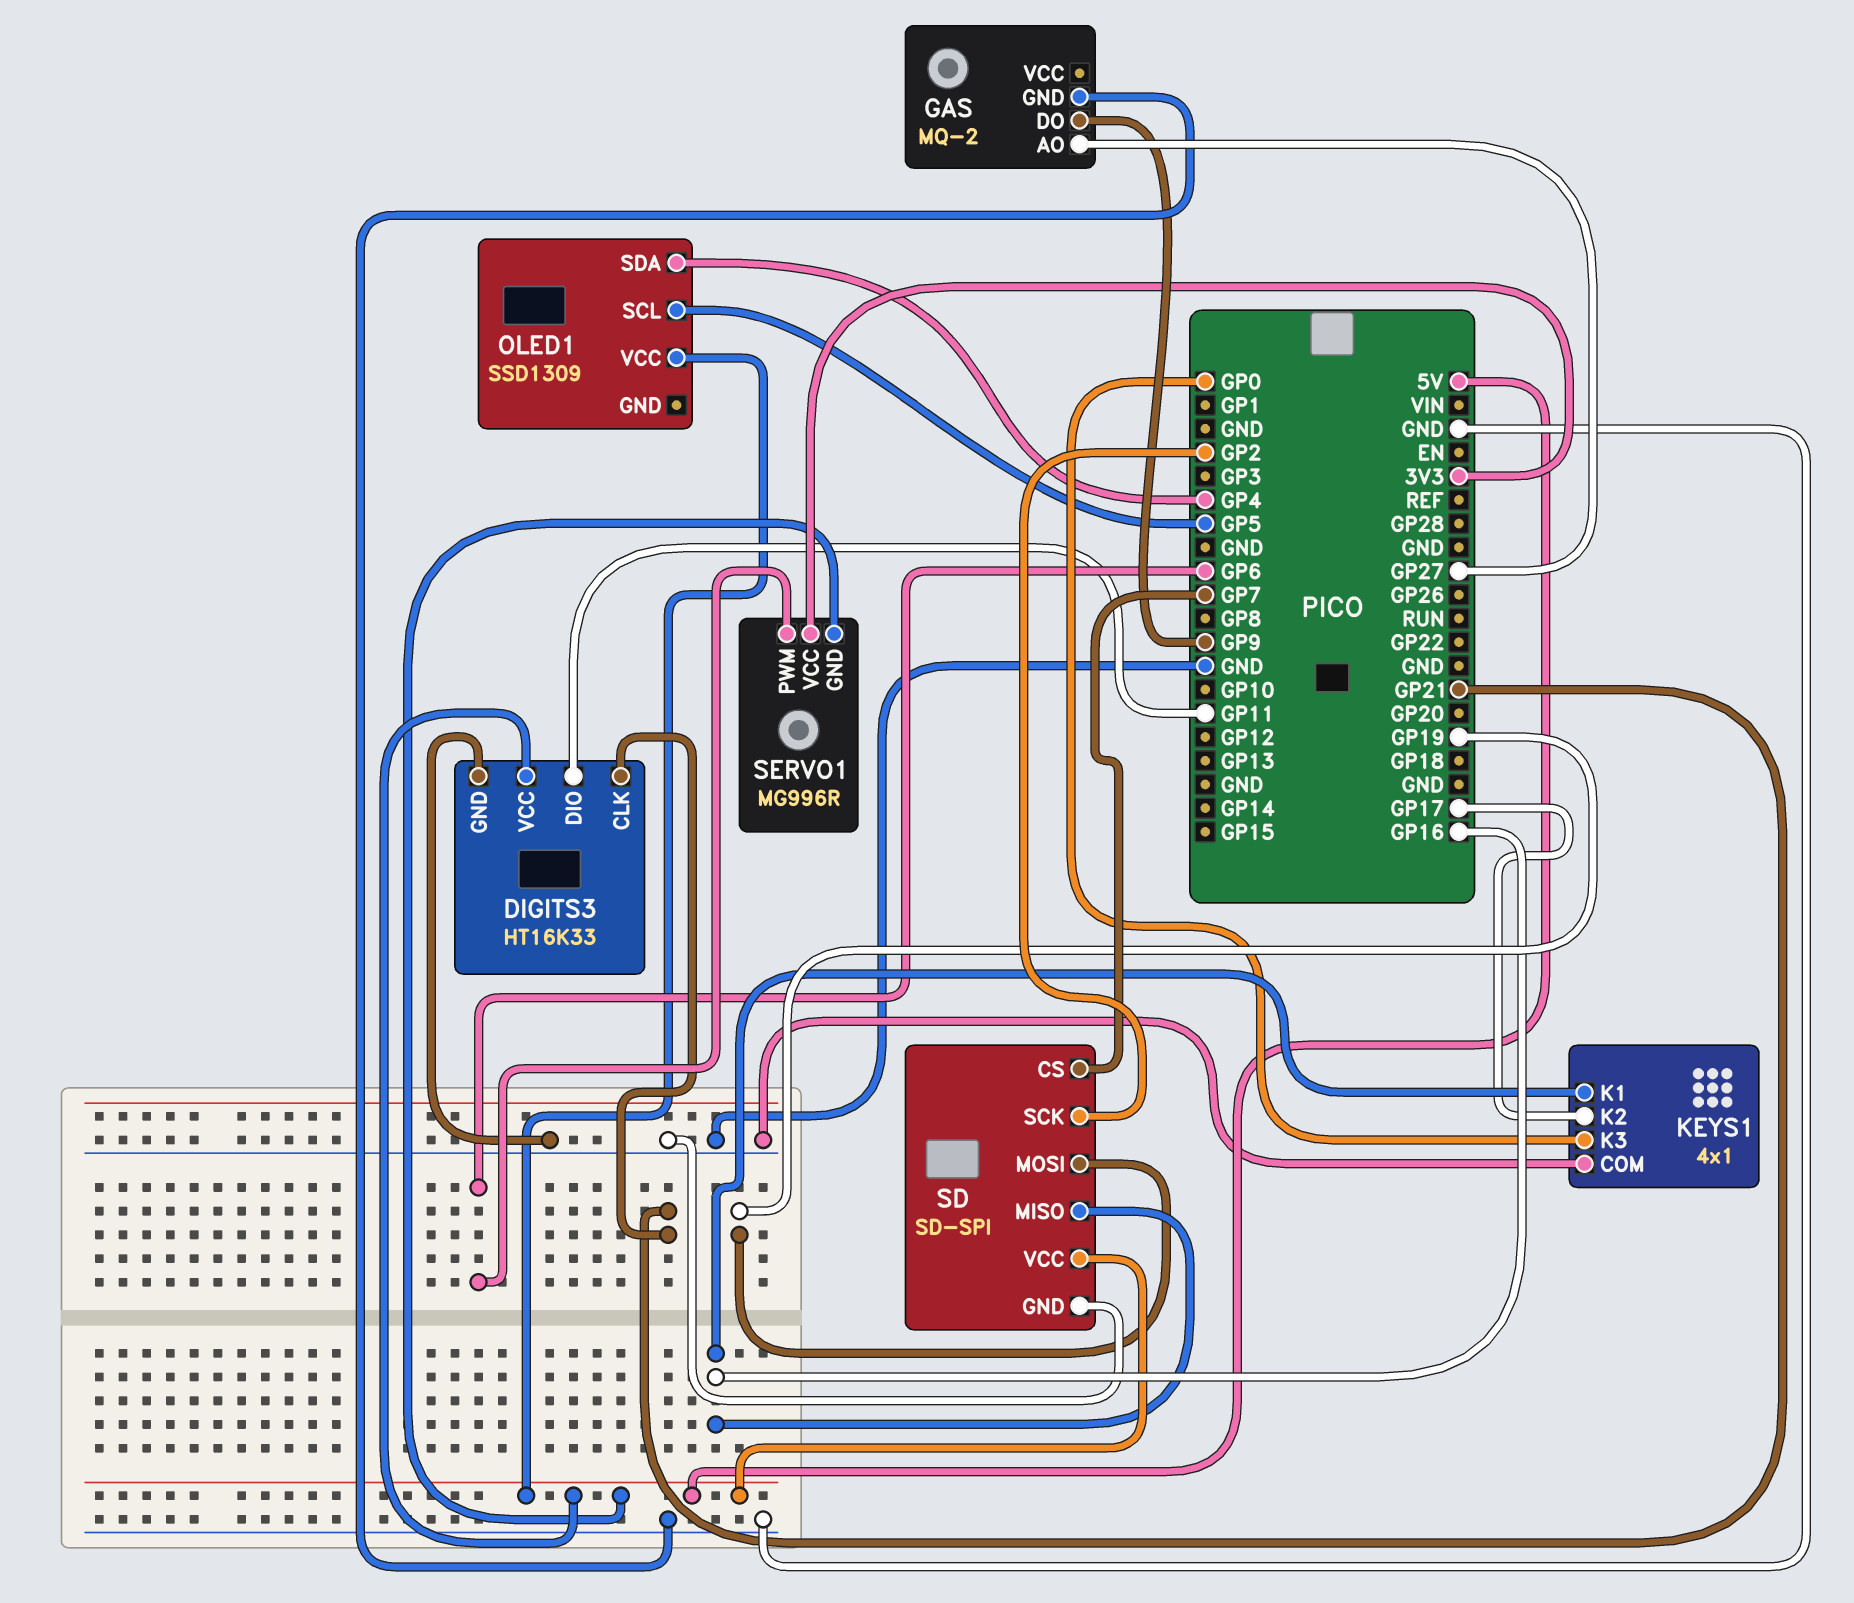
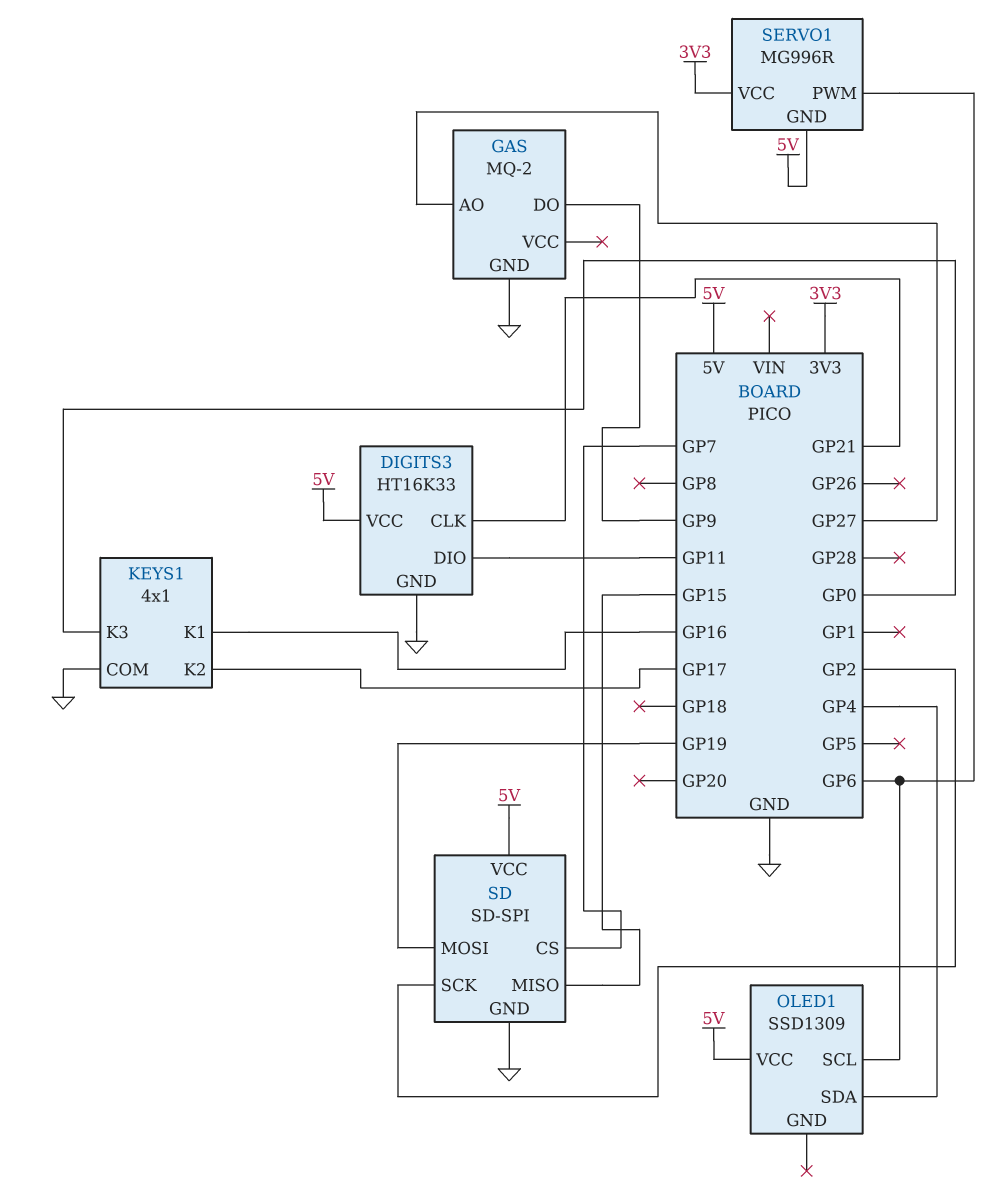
OLED1 pin SCL: GP5 -> GP6
SD pin MISO: GP16 -> GP15

